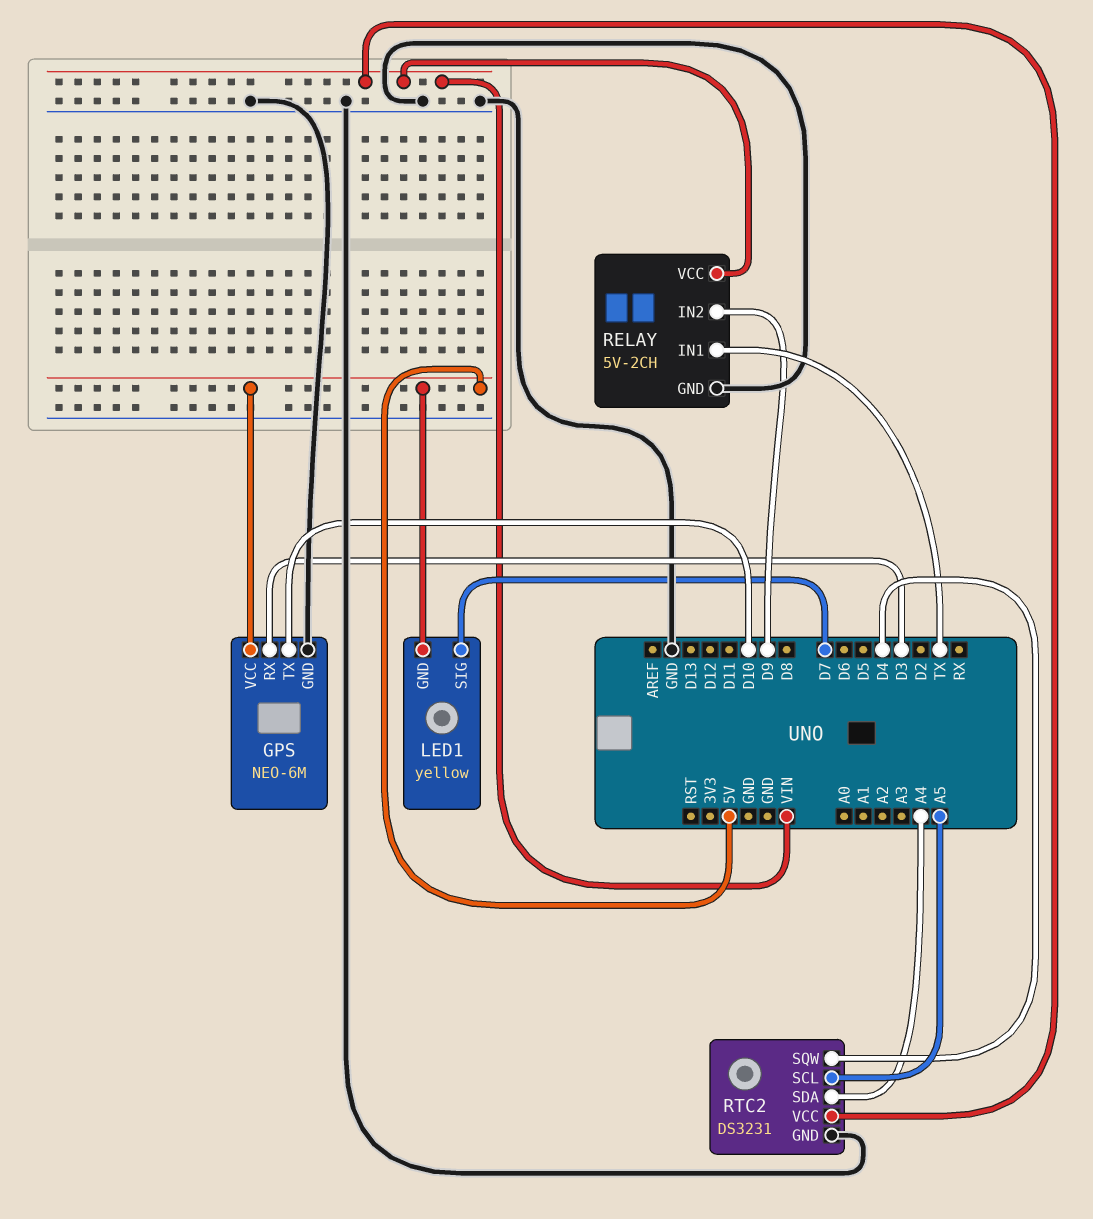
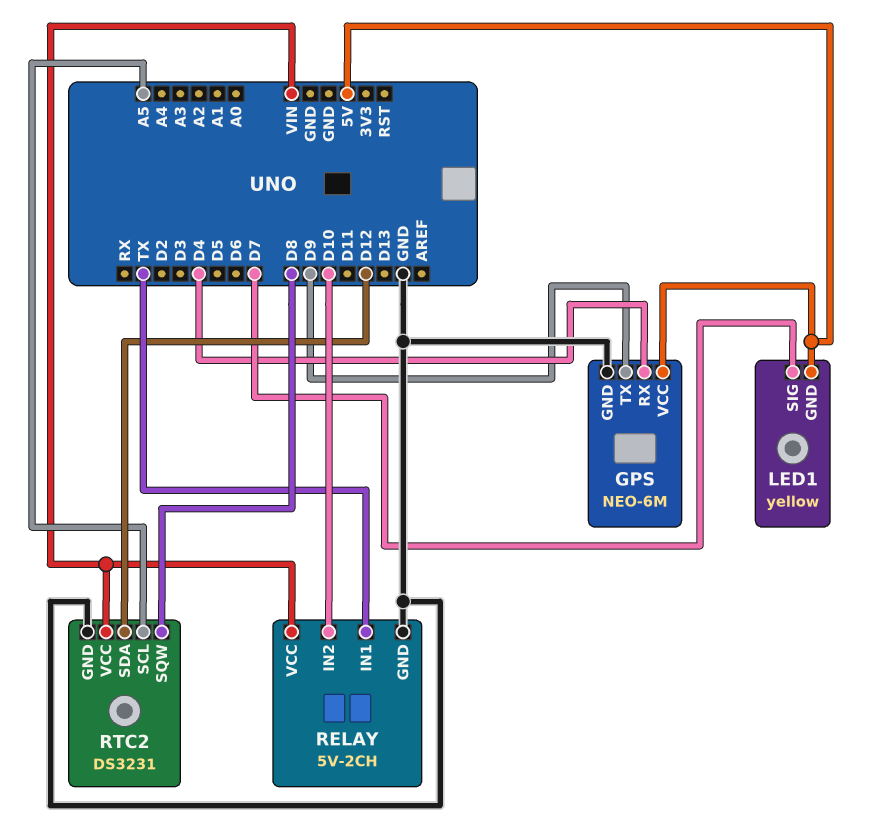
GPS pin RX: D3 -> D4
GPS pin TX: D10 -> D9
RELAY pin IN2: D9 -> D10
RTC2 pin SDA: A4 -> D12
RTC2 pin SQW: D4 -> D8

